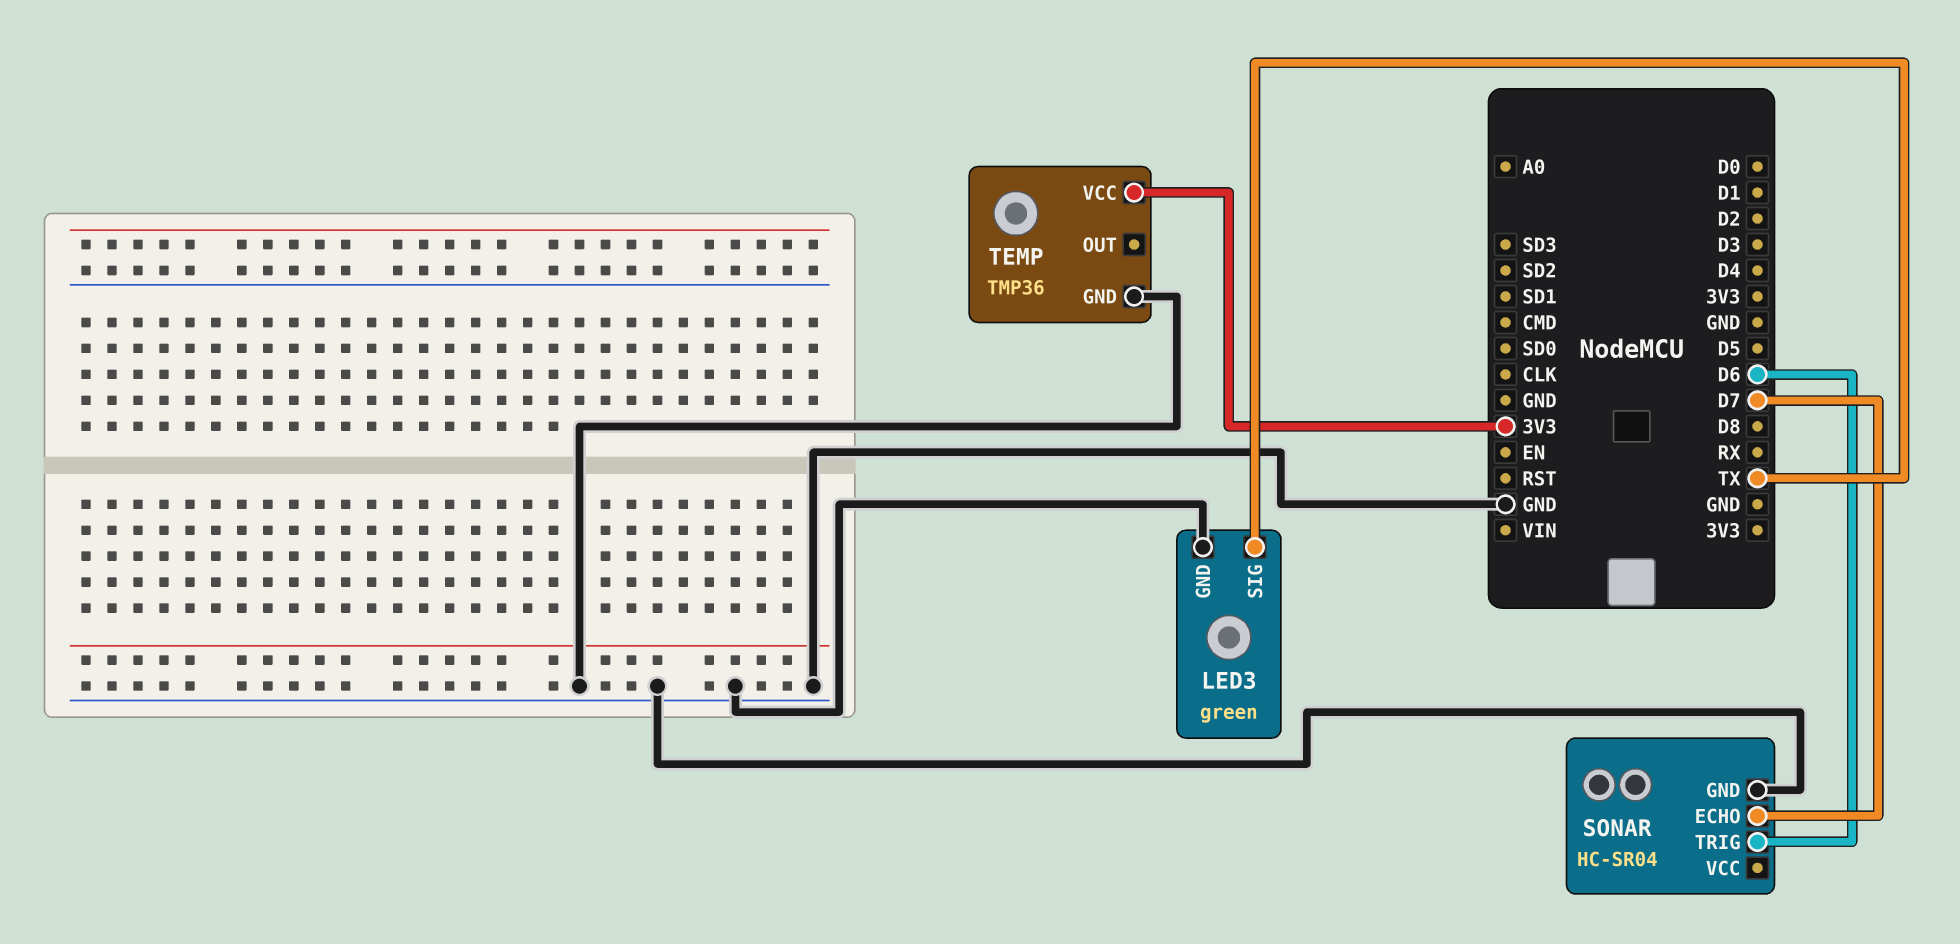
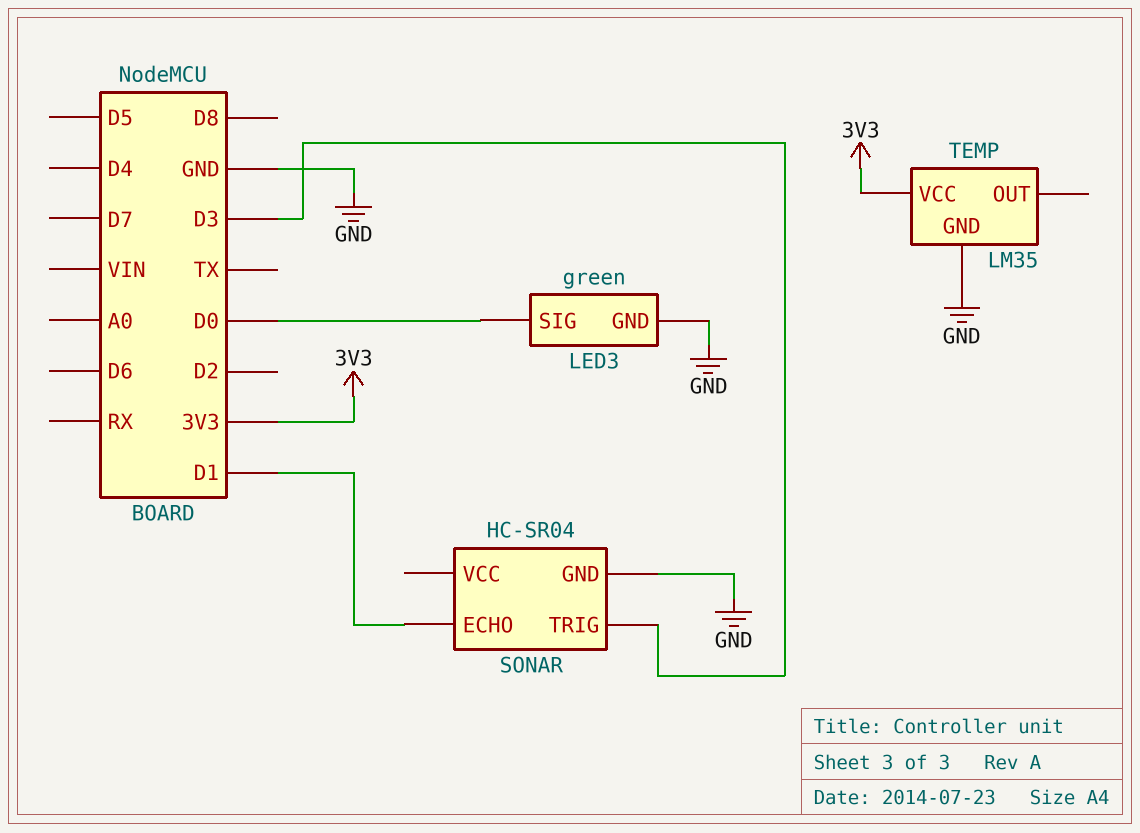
LED3 pin SIG: TX -> D0
SONAR pin ECHO: D7 -> D1
SONAR pin TRIG: D6 -> D3
TEMP: TMP36 -> LM35

